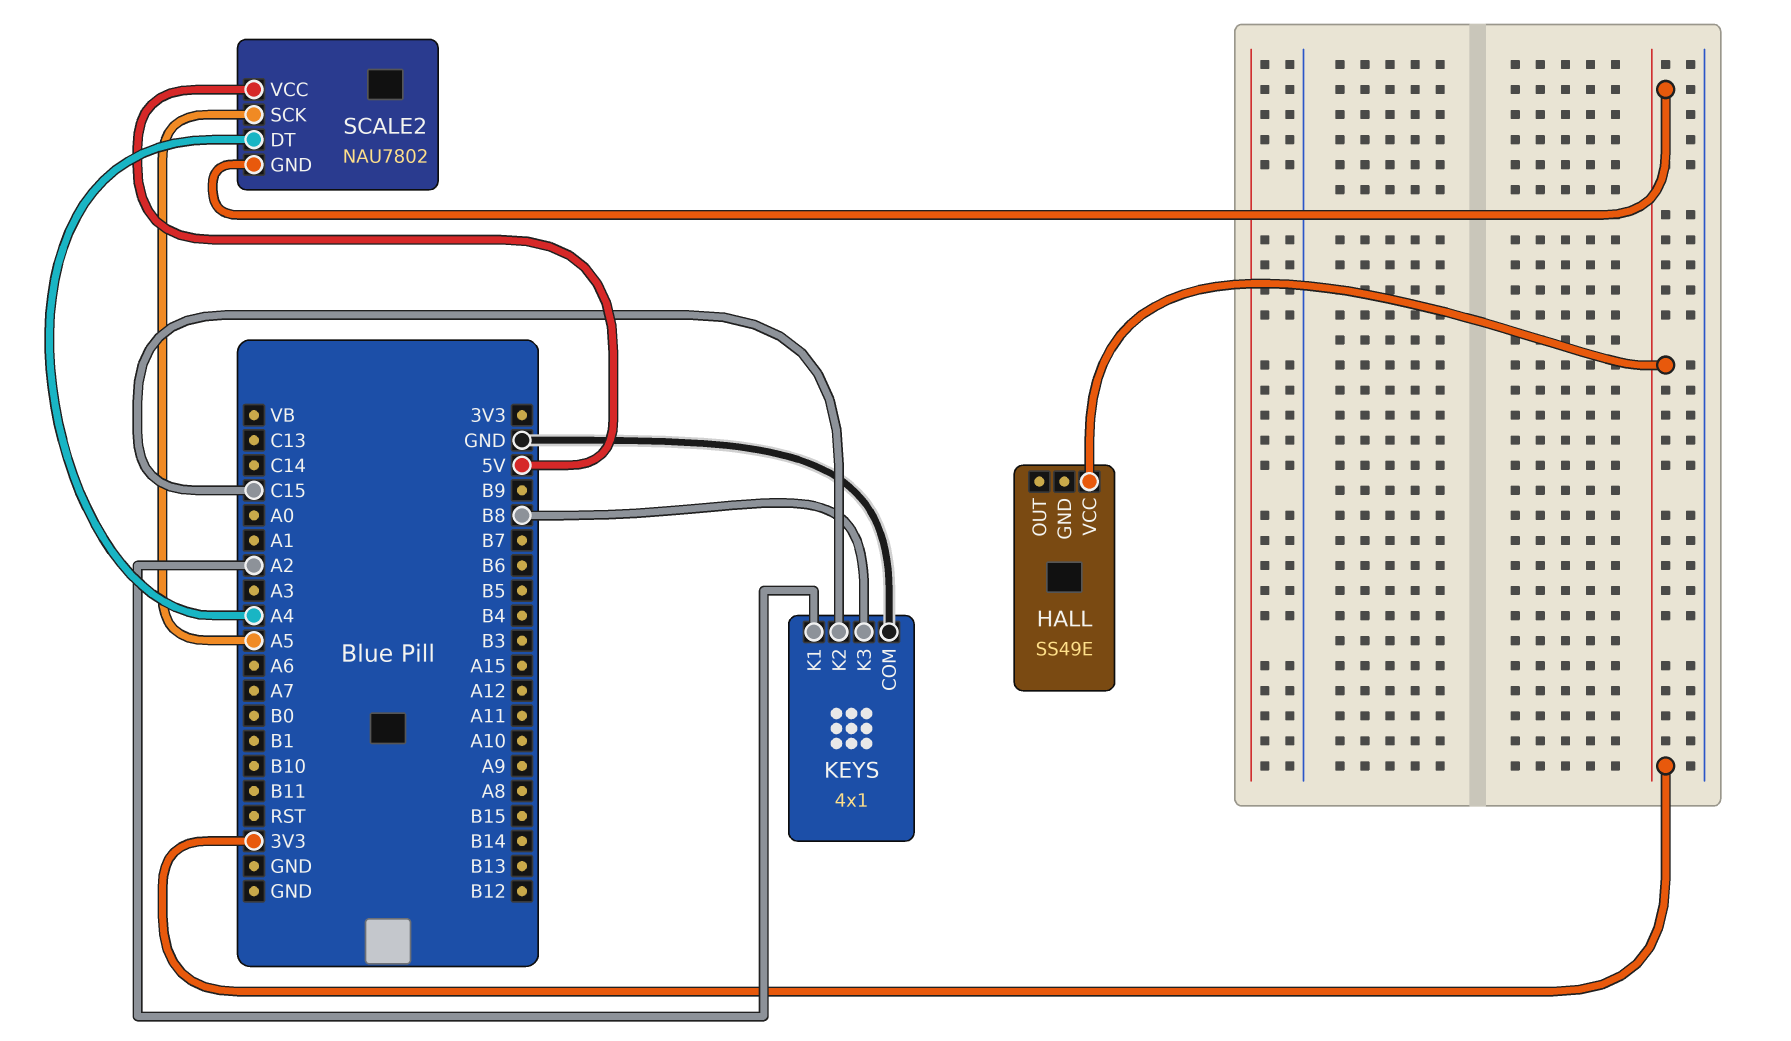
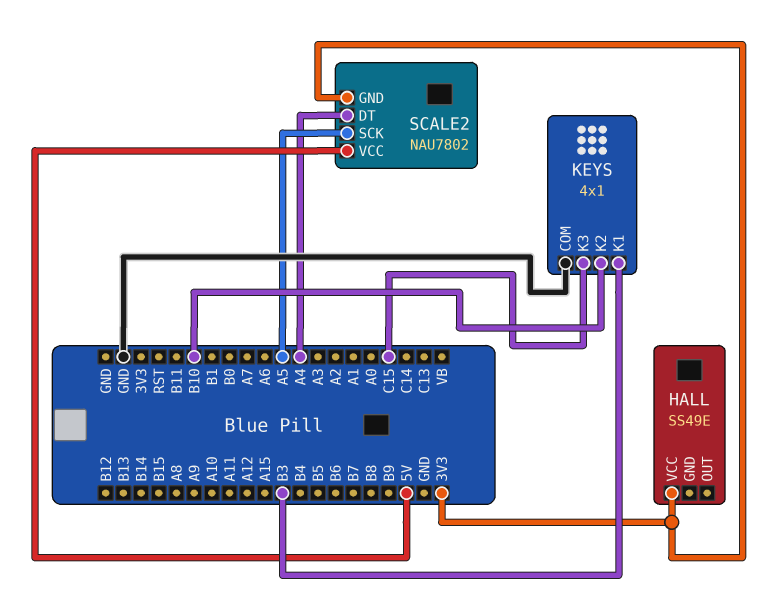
KEYS pin K1: A2 -> B3
KEYS pin K2: C15 -> B10
KEYS pin K3: B8 -> C15

